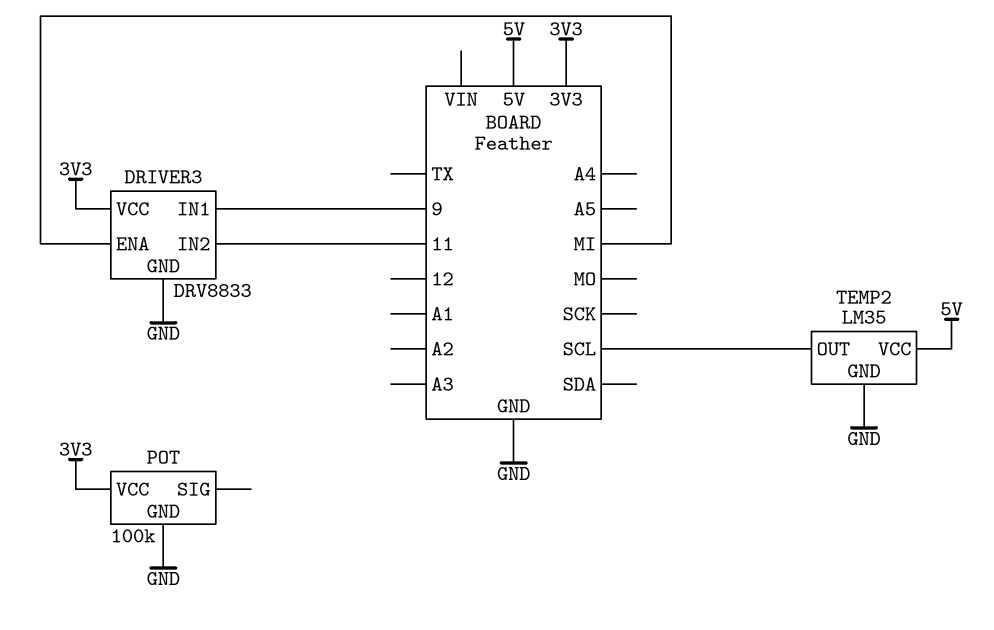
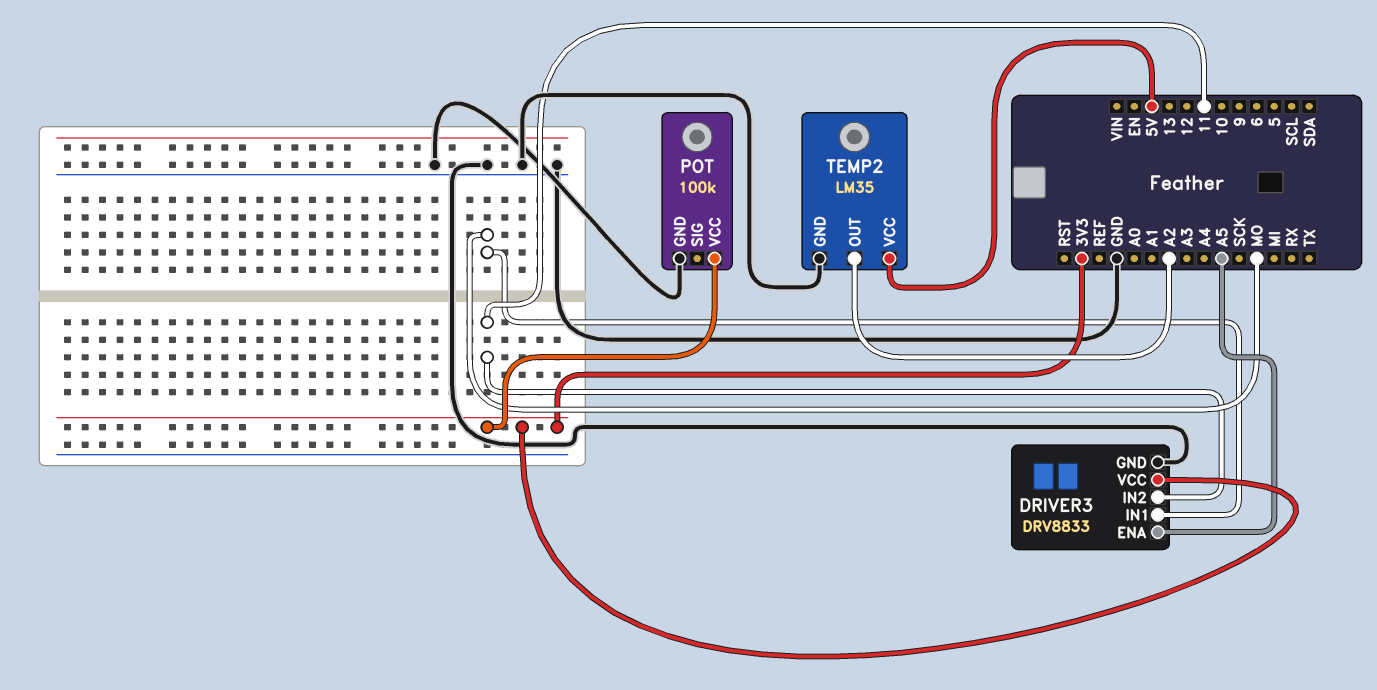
DRIVER3 pin ENA: MI -> A5
DRIVER3 pin IN1: 9 -> MO
TEMP2 pin OUT: SCL -> A2

